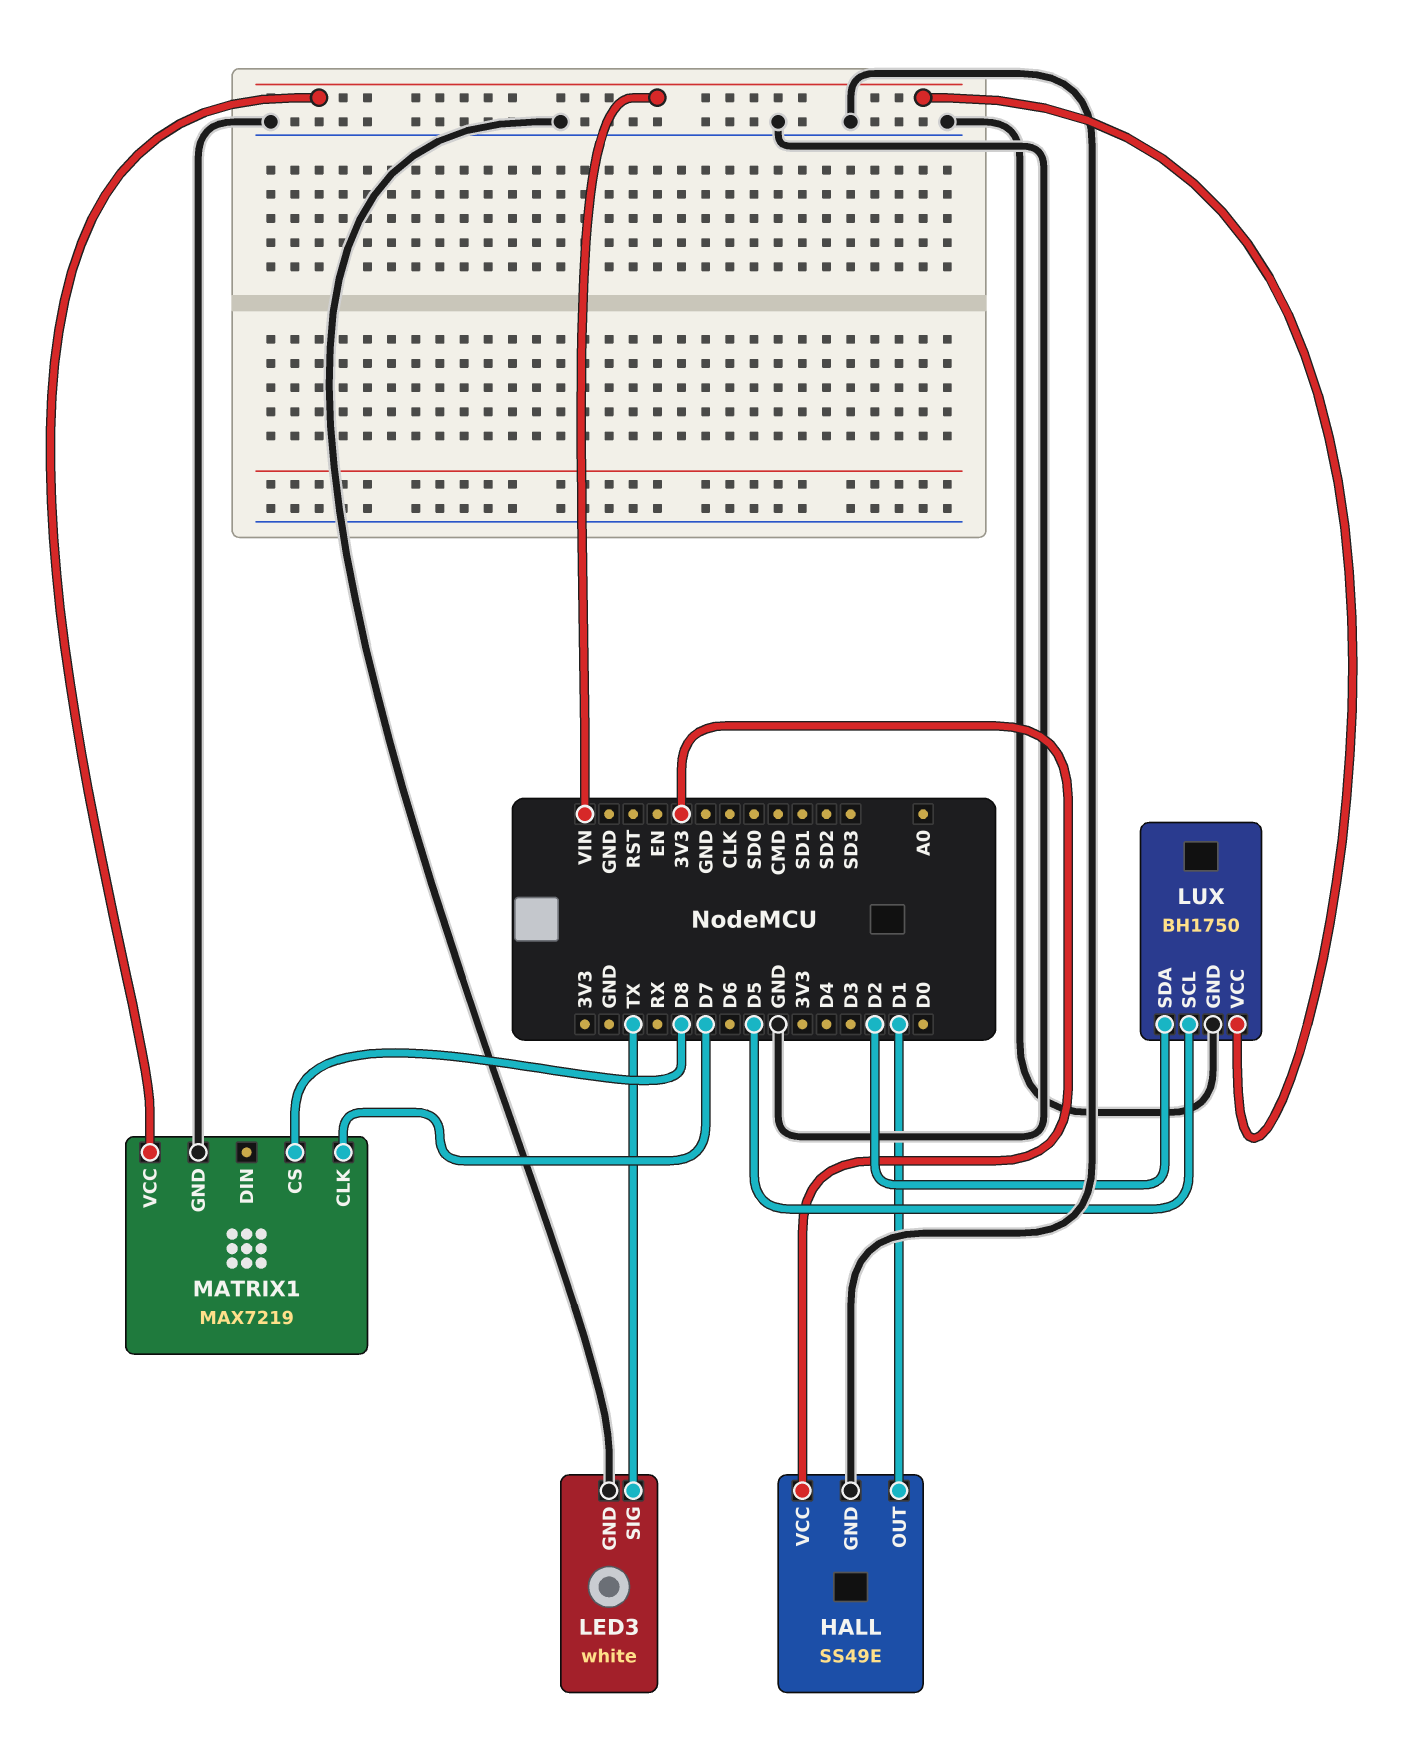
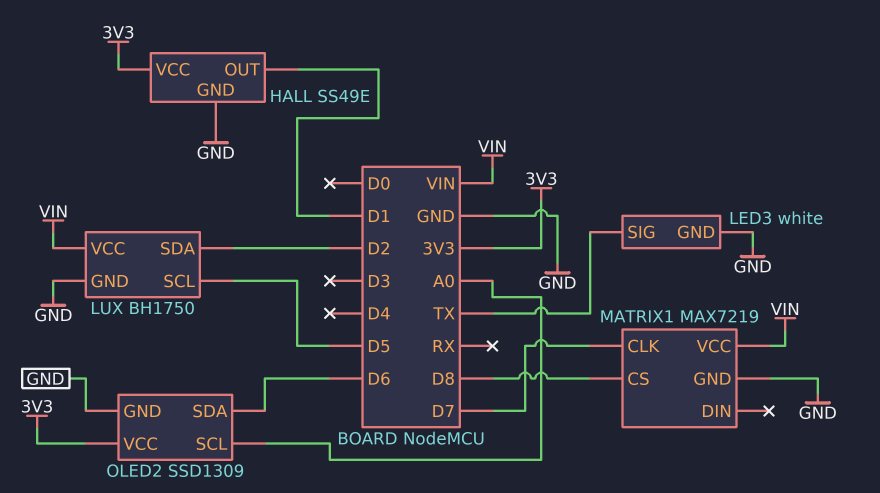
OLED2: none -> SSD1309
OLED2 pin GND: none -> GND
OLED2 pin SCL: none -> A0
OLED2 pin SDA: none -> D6
OLED2 pin VCC: none -> 3V3

